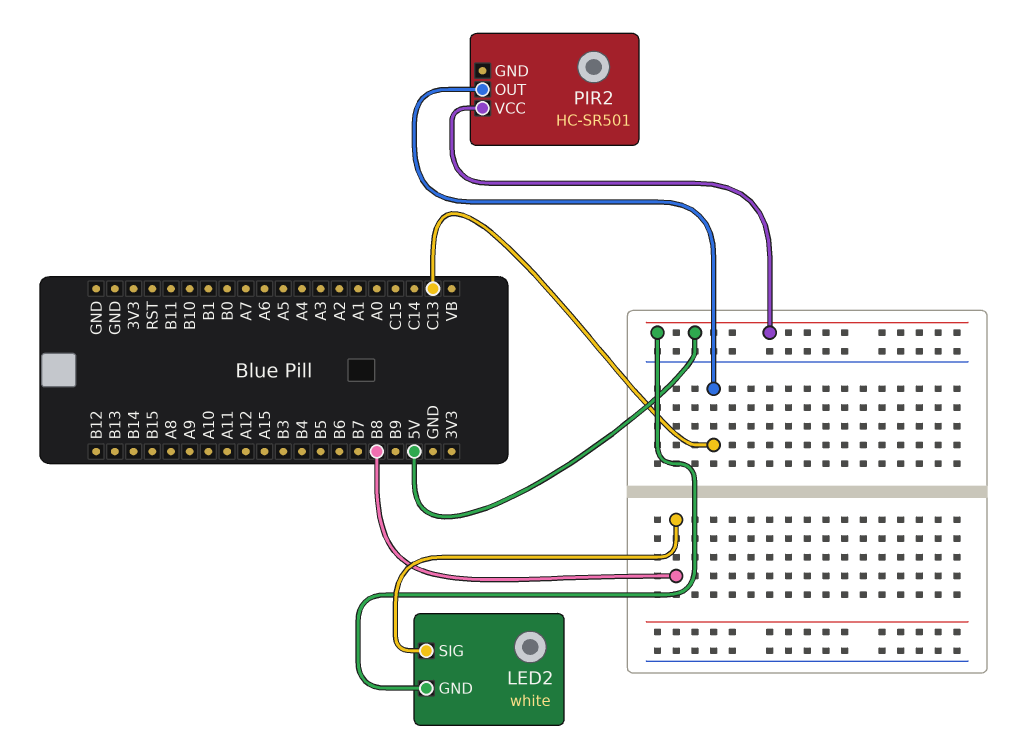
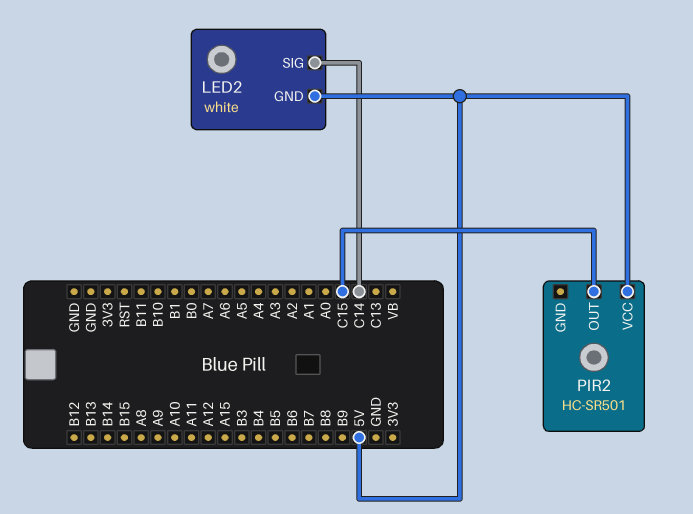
LED2 pin SIG: B8 -> C14
PIR2 pin OUT: C13 -> C15

